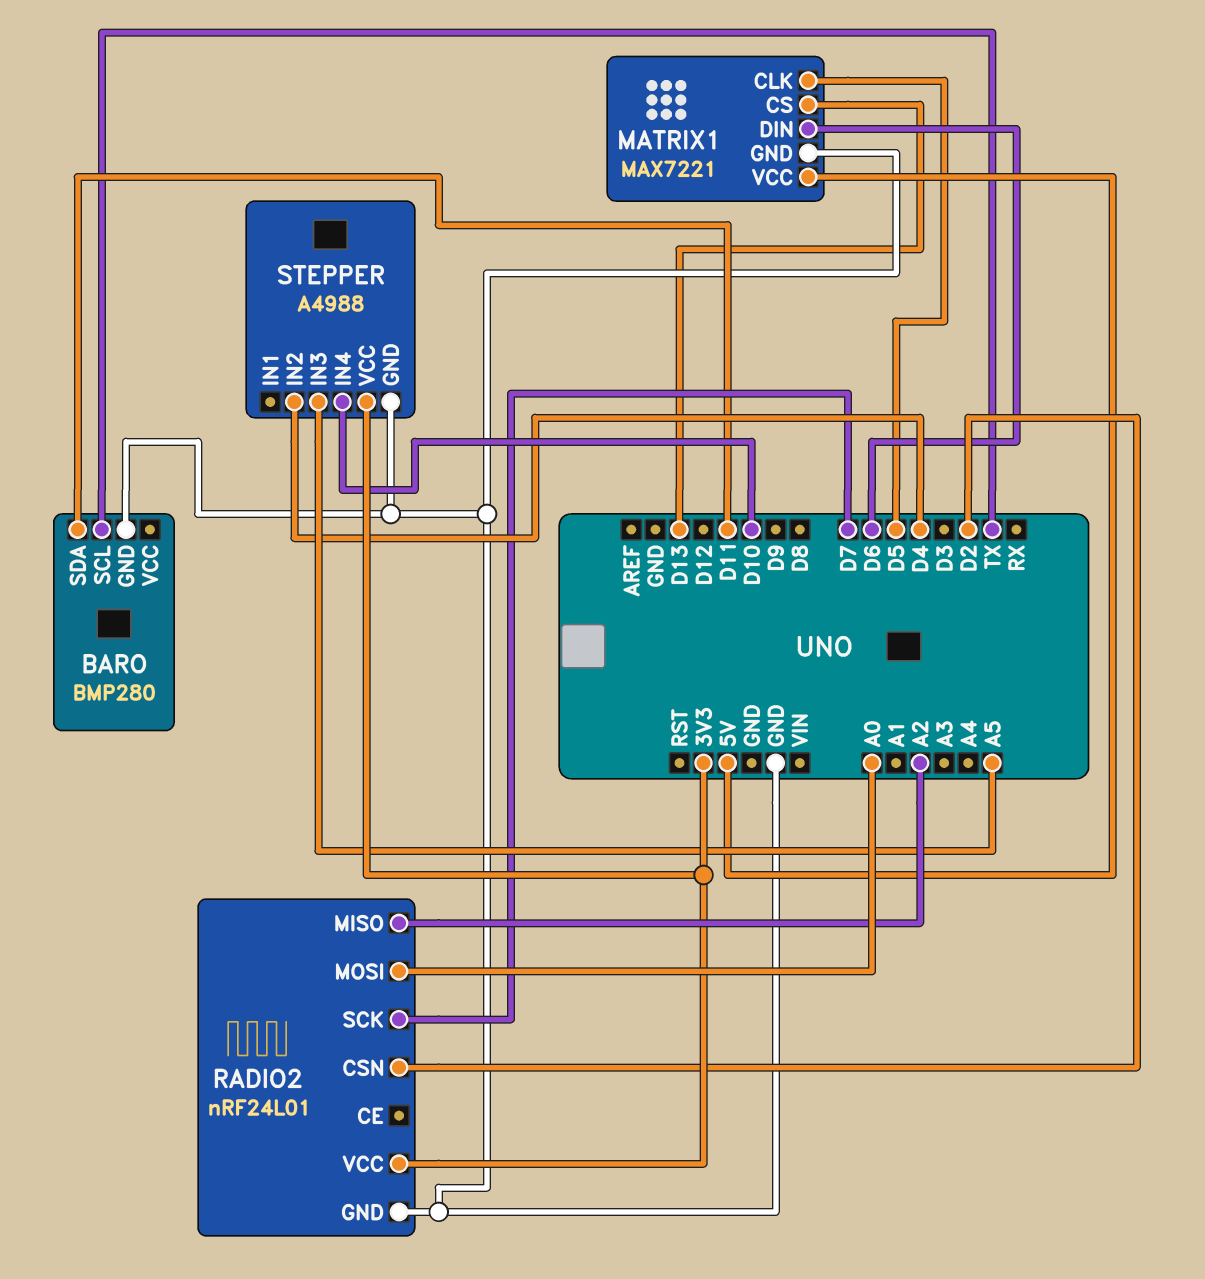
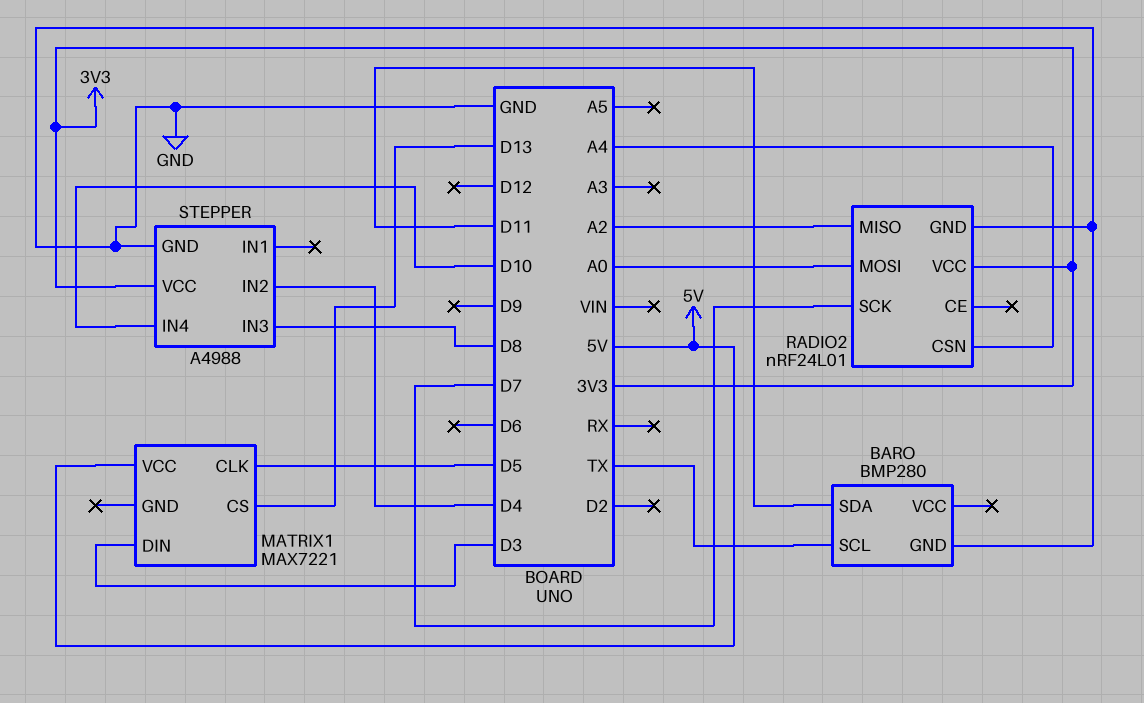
MATRIX1 pin DIN: D6 -> D3
MATRIX1 pin GND: GND -> none
RADIO2 pin CSN: D2 -> A4
STEPPER pin IN3: A5 -> D8

